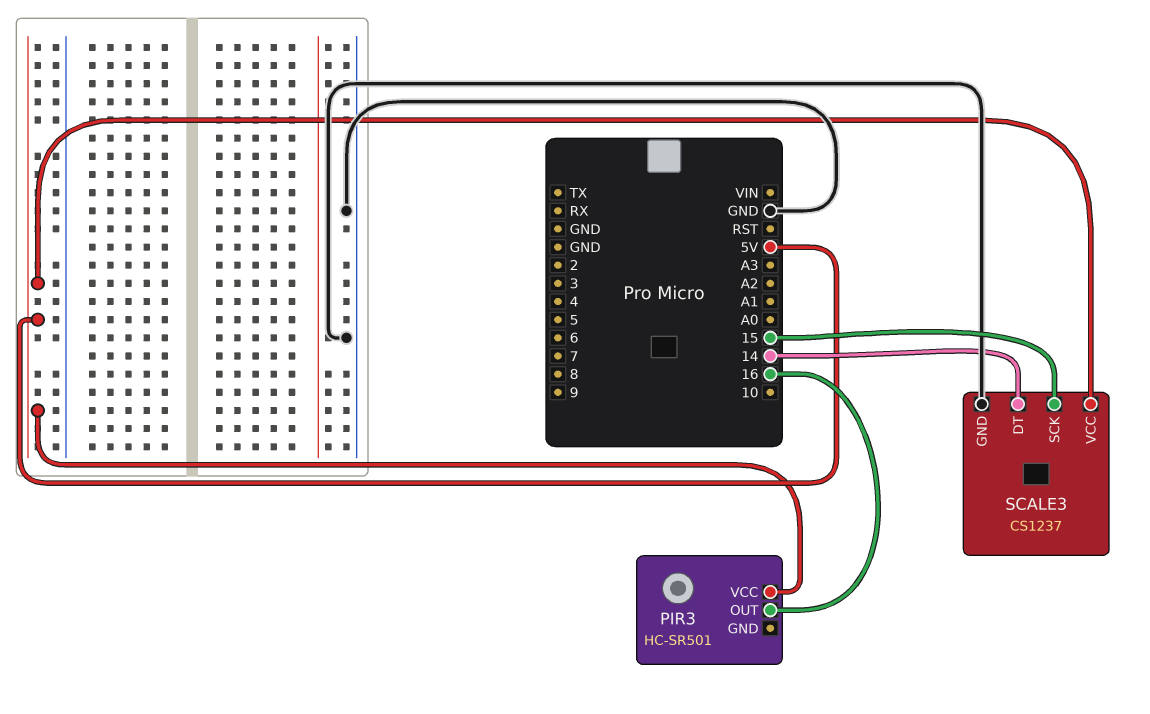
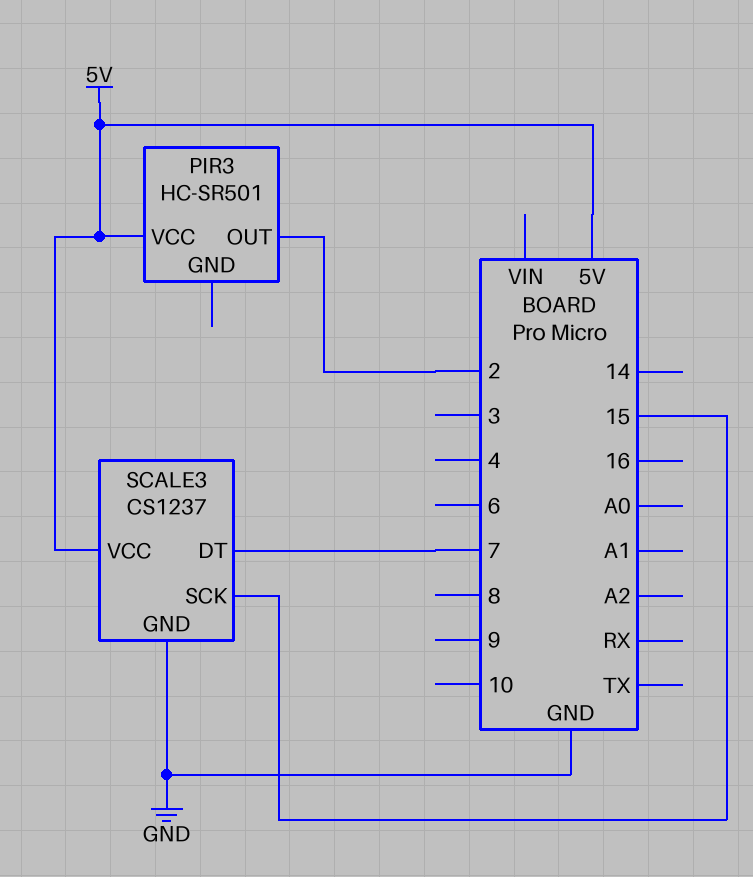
PIR3 pin OUT: 16 -> 2
SCALE3 pin DT: 14 -> 7

